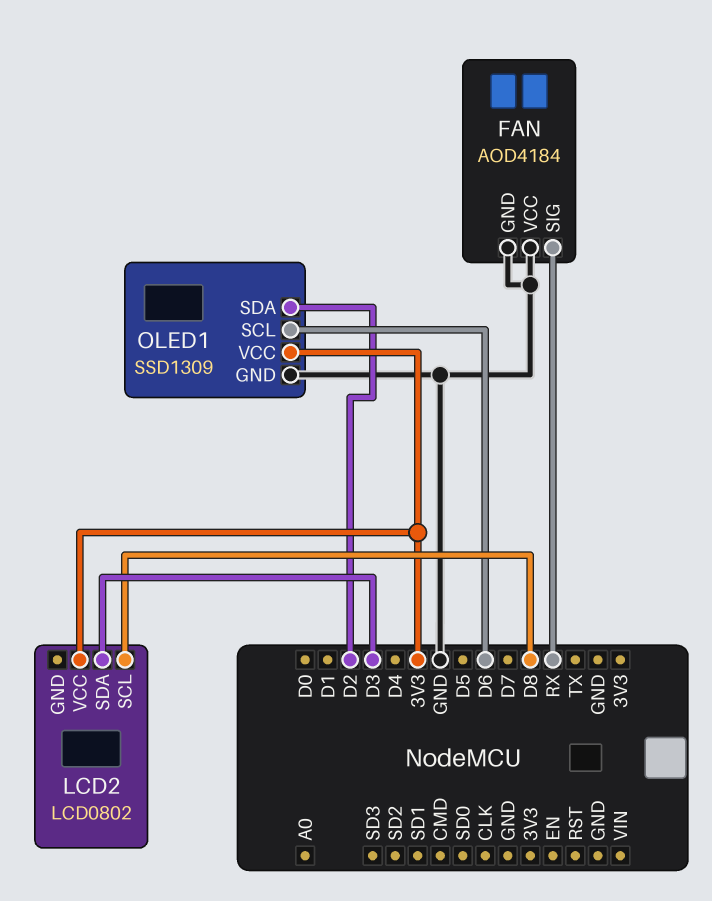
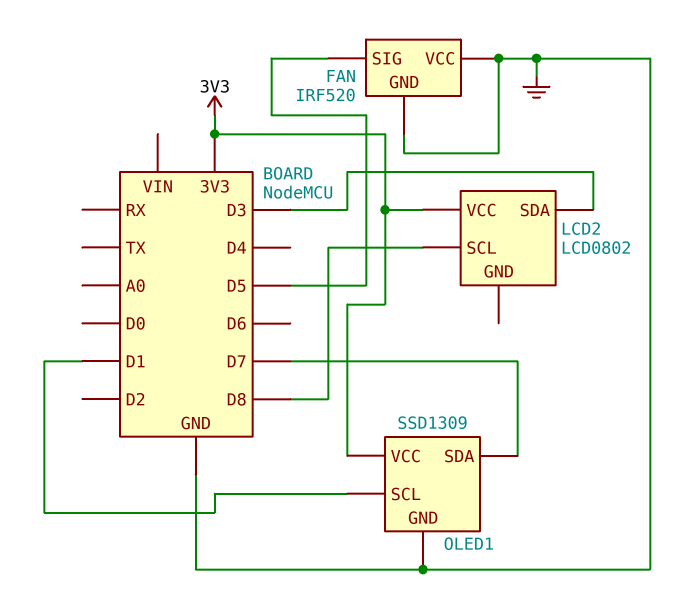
FAN: AOD4184 -> IRF520
FAN pin SIG: RX -> D5
OLED1 pin SCL: D6 -> D1
OLED1 pin SDA: D2 -> D7

